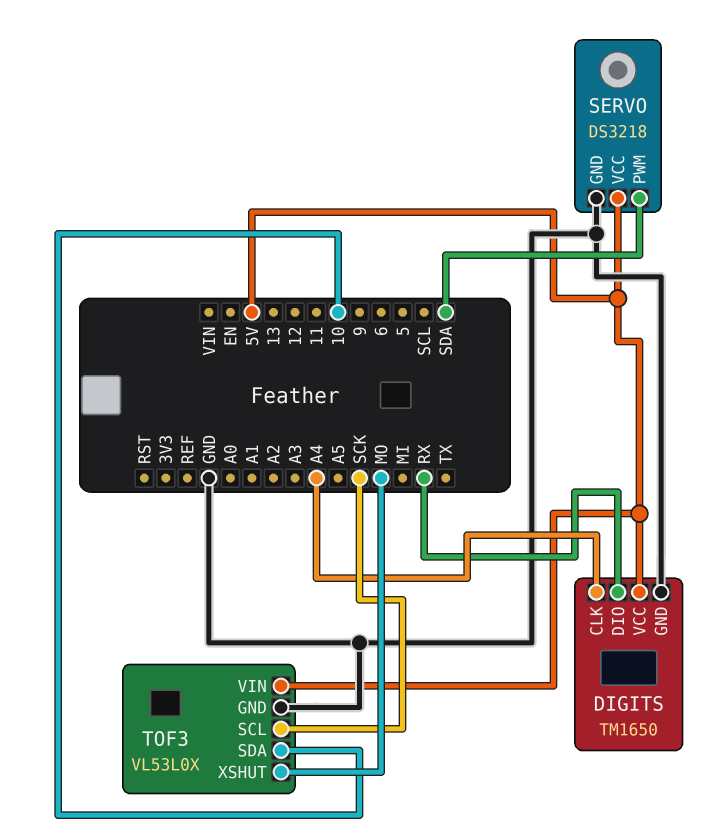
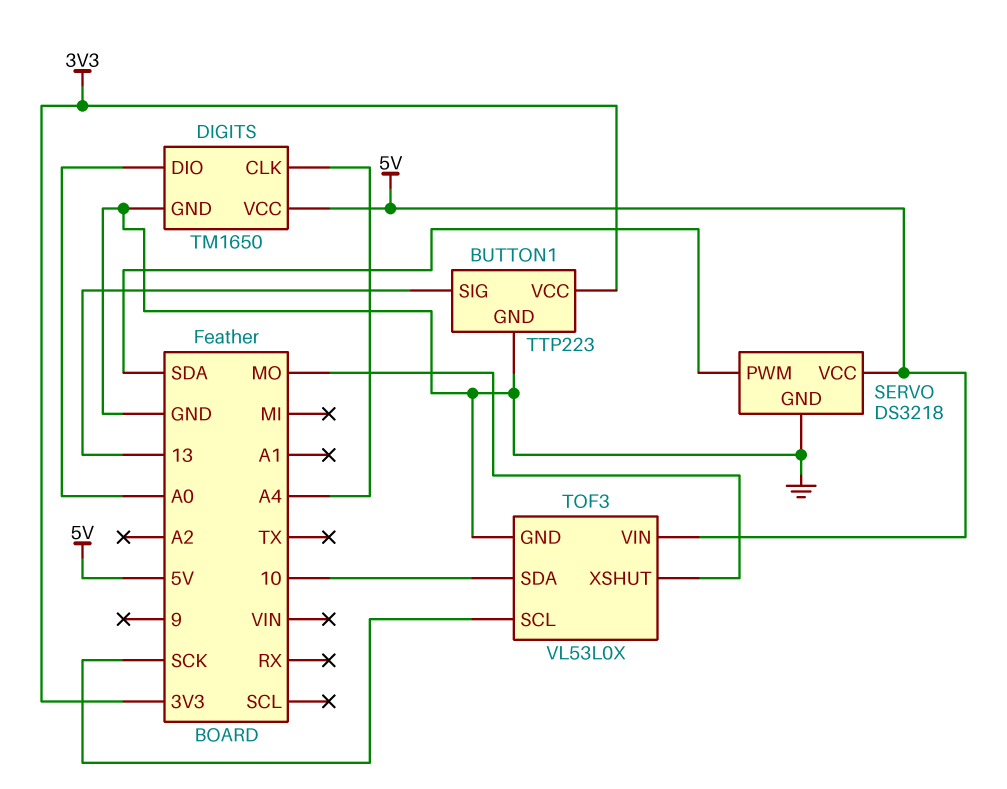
BUTTON1: none -> TTP223
BUTTON1 pin GND: none -> GND
BUTTON1 pin SIG: none -> 13
BUTTON1 pin VCC: none -> 3V3
DIGITS pin DIO: RX -> A0

